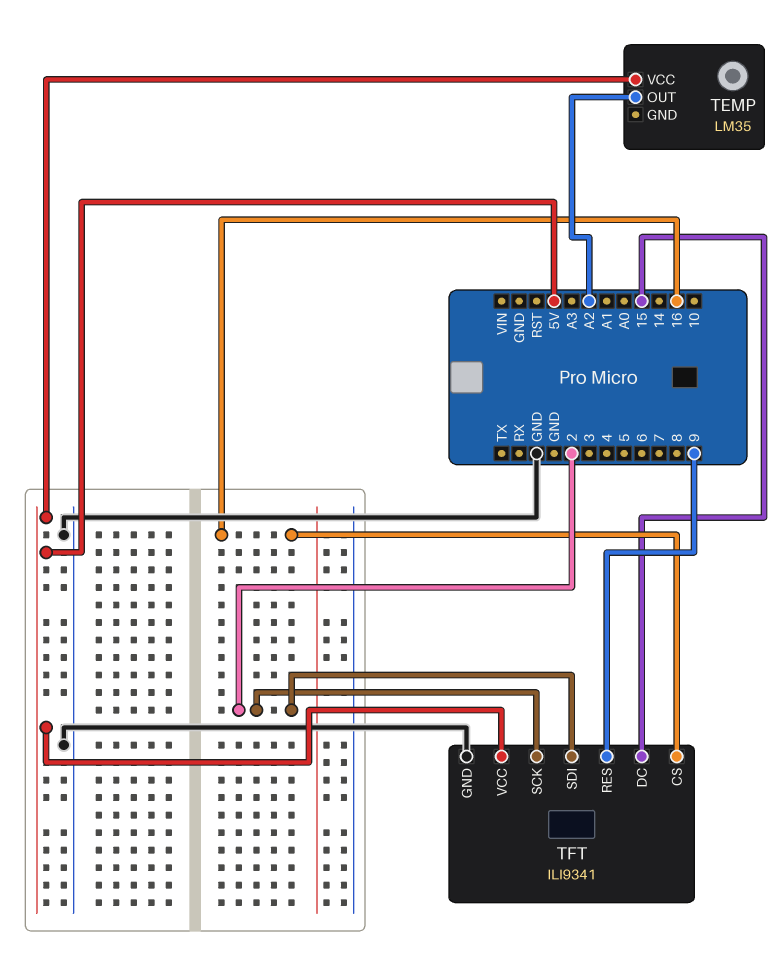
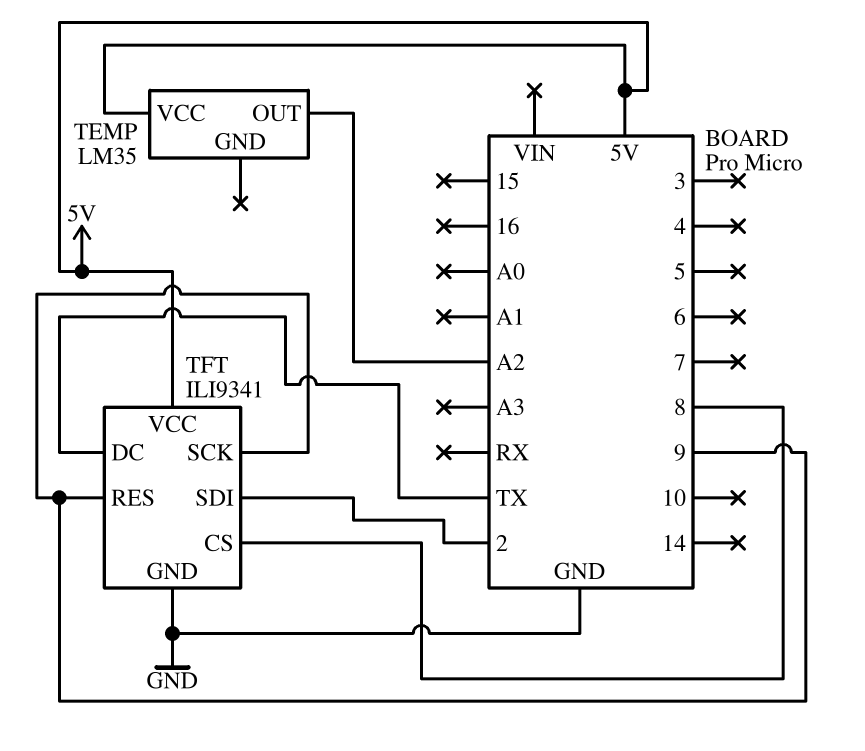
TFT pin CS: 16 -> 8
TFT pin DC: 15 -> TX
TFT pin SCK: 2 -> 9

